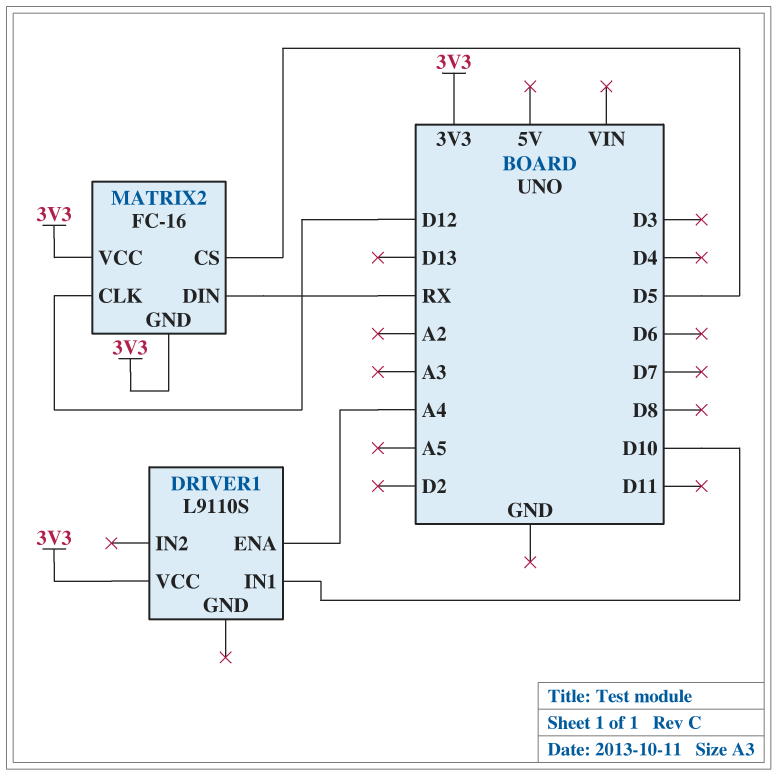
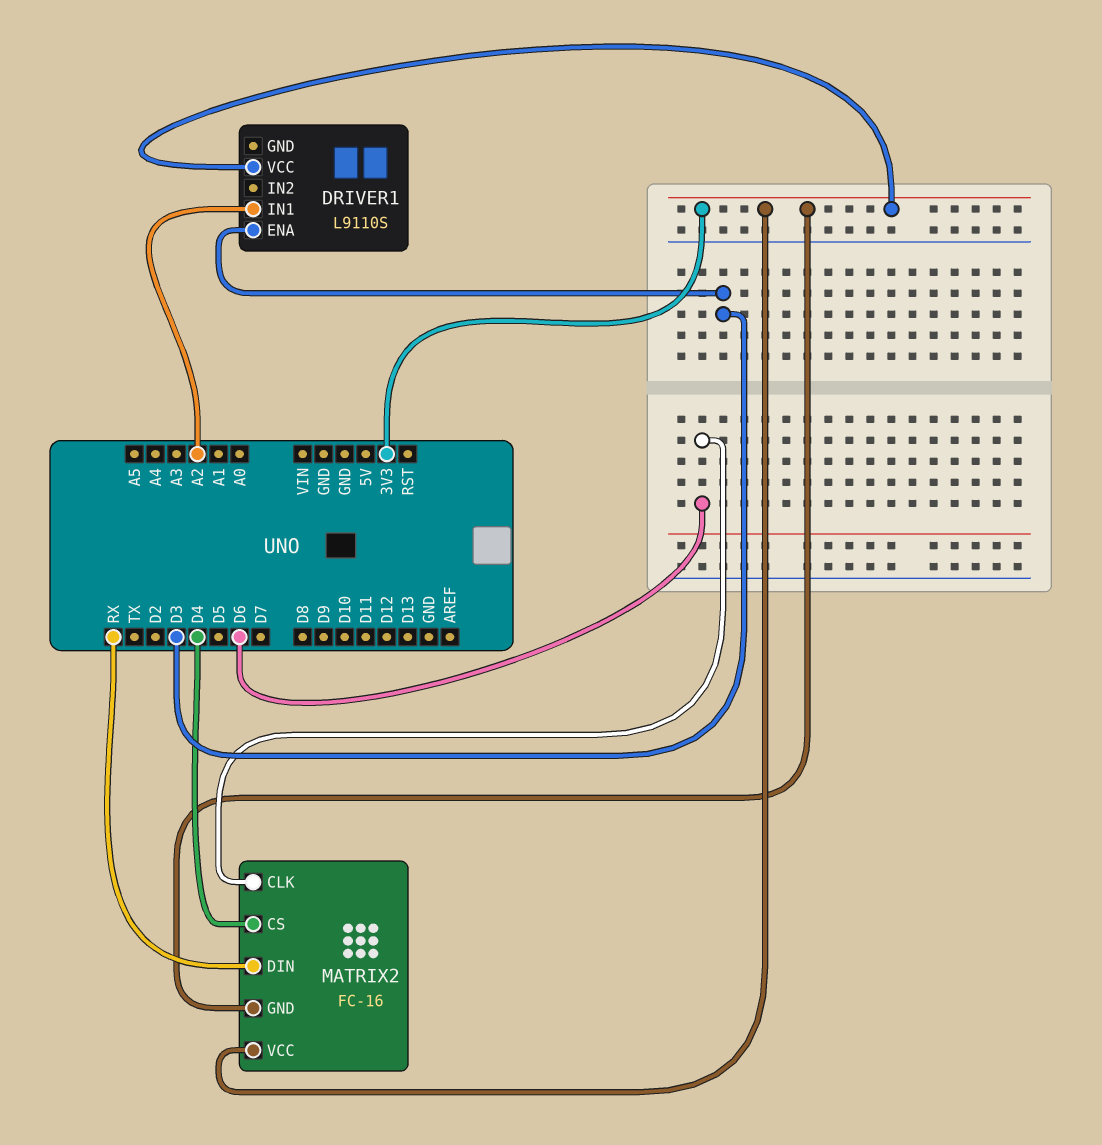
DRIVER1 pin ENA: A4 -> D3
DRIVER1 pin IN1: D10 -> A2
MATRIX2 pin CLK: D12 -> D6
MATRIX2 pin CS: D5 -> D4

